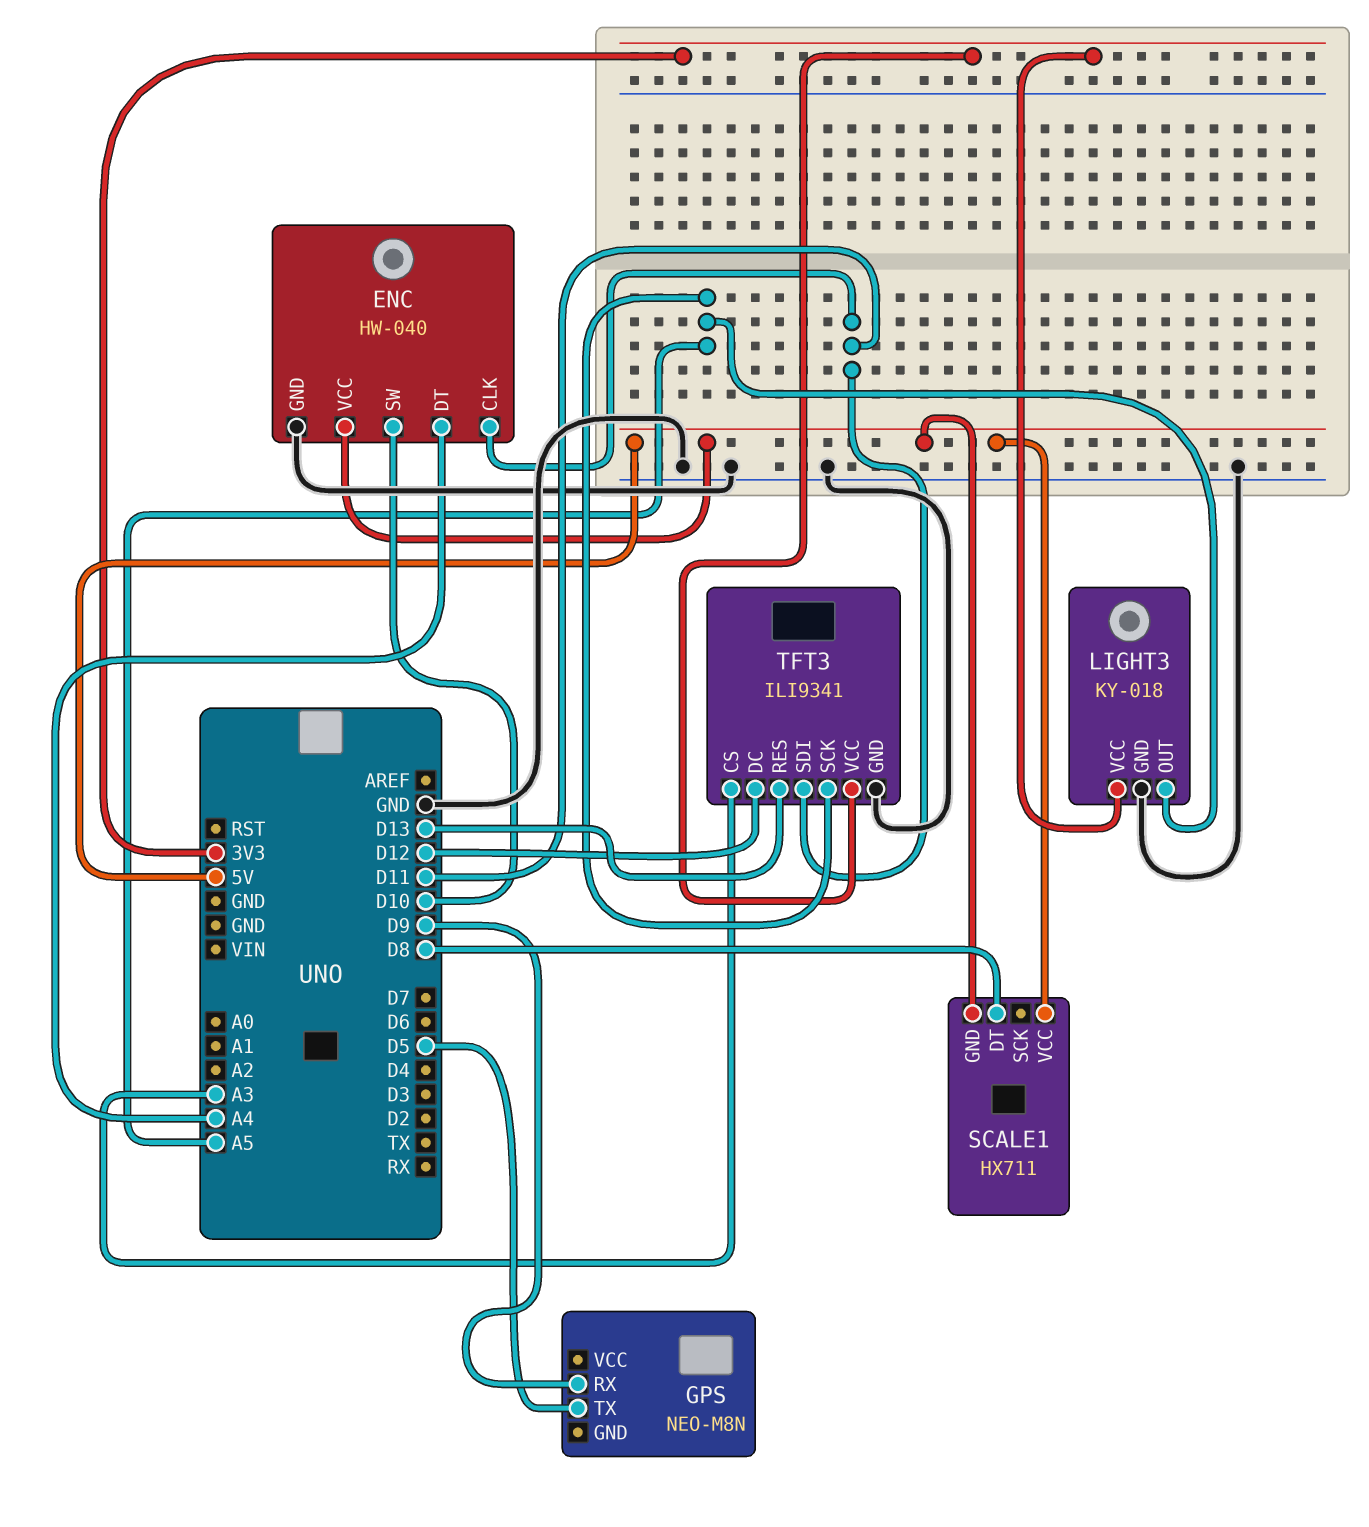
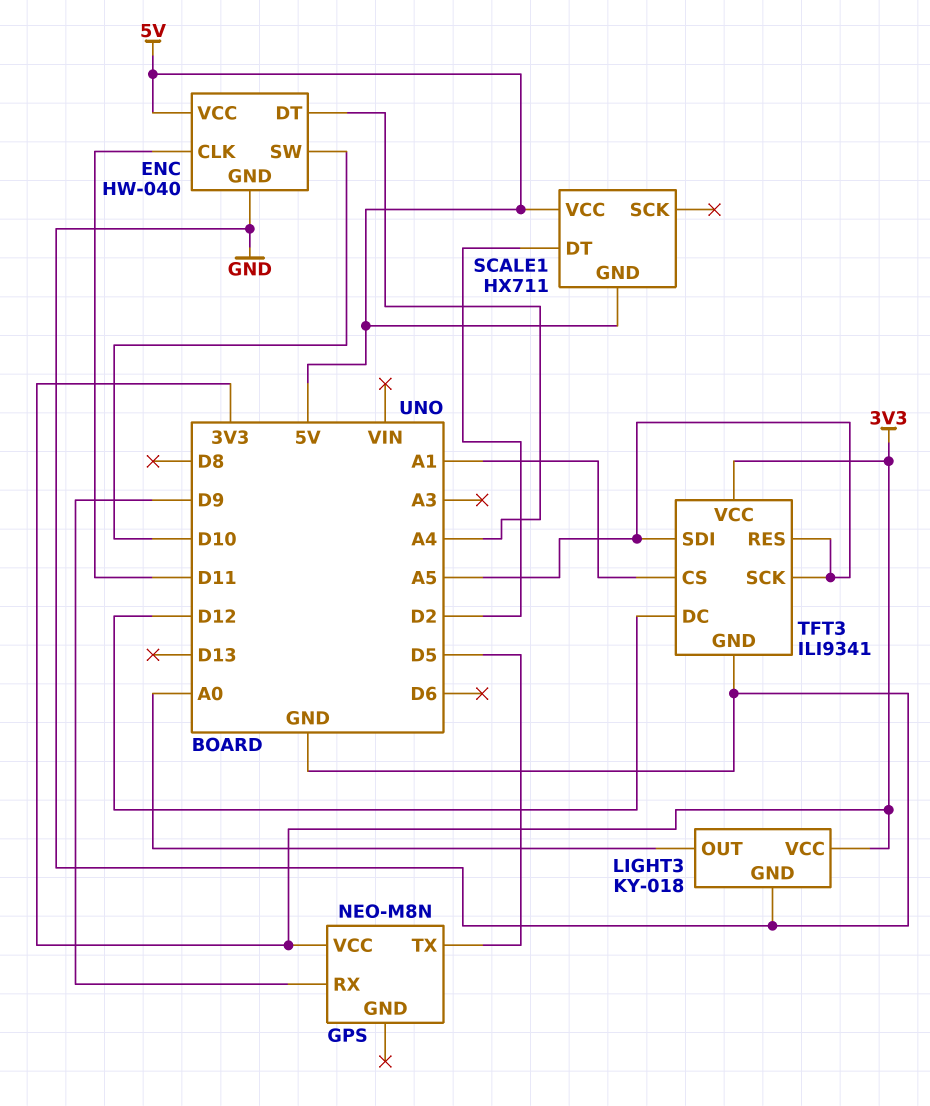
GPS pin VCC: none -> 3V3
LIGHT3 pin OUT: A5 -> A0
SCALE1 pin DT: D8 -> D2
TFT3 pin CS: A3 -> A1
TFT3 pin RES: D13 -> A5
TFT3 pin SDI: D11 -> A5

